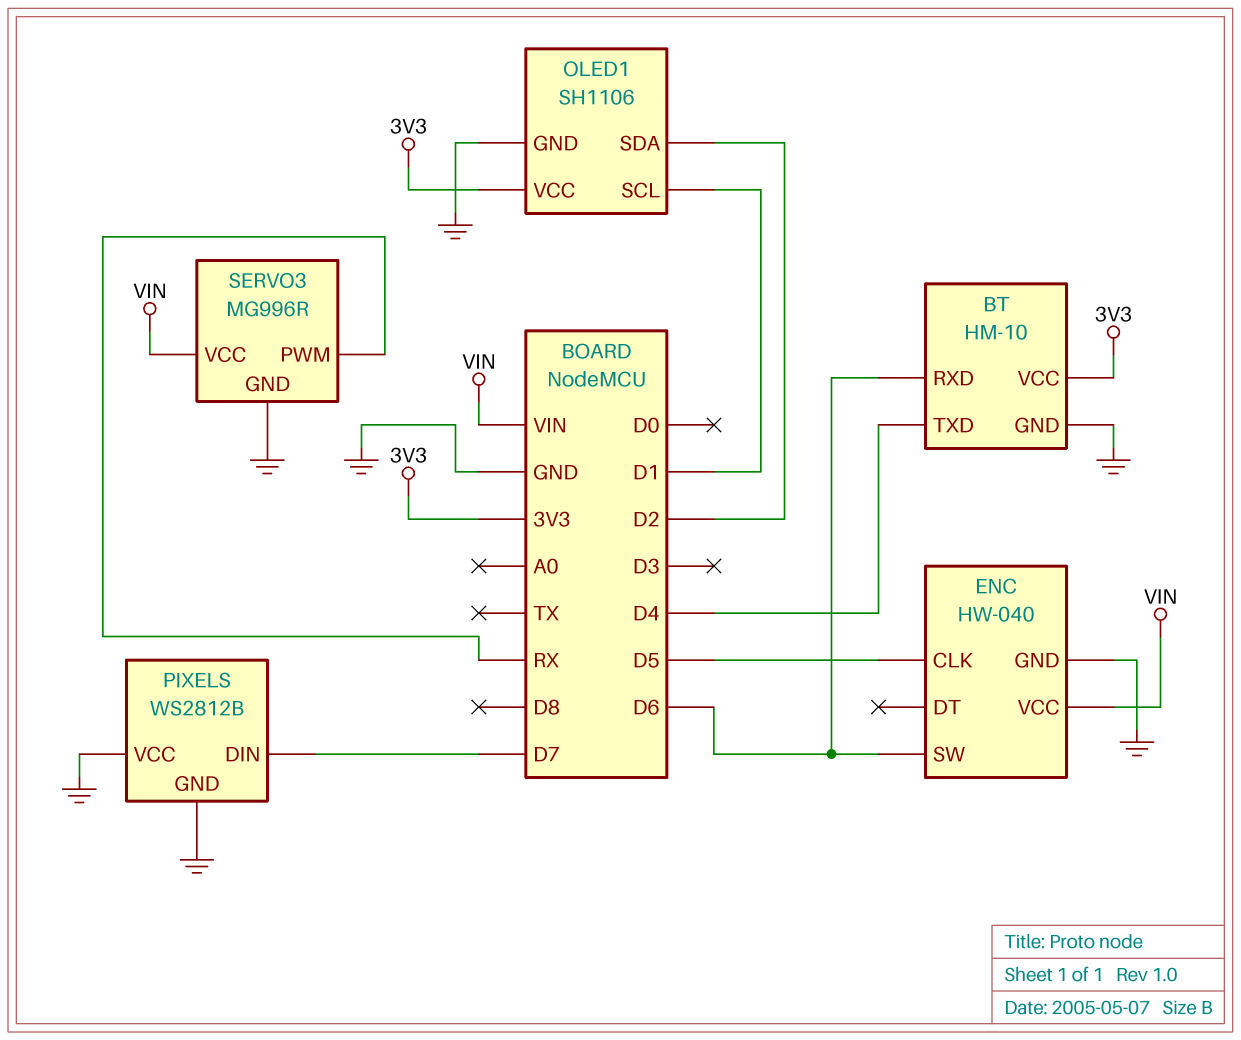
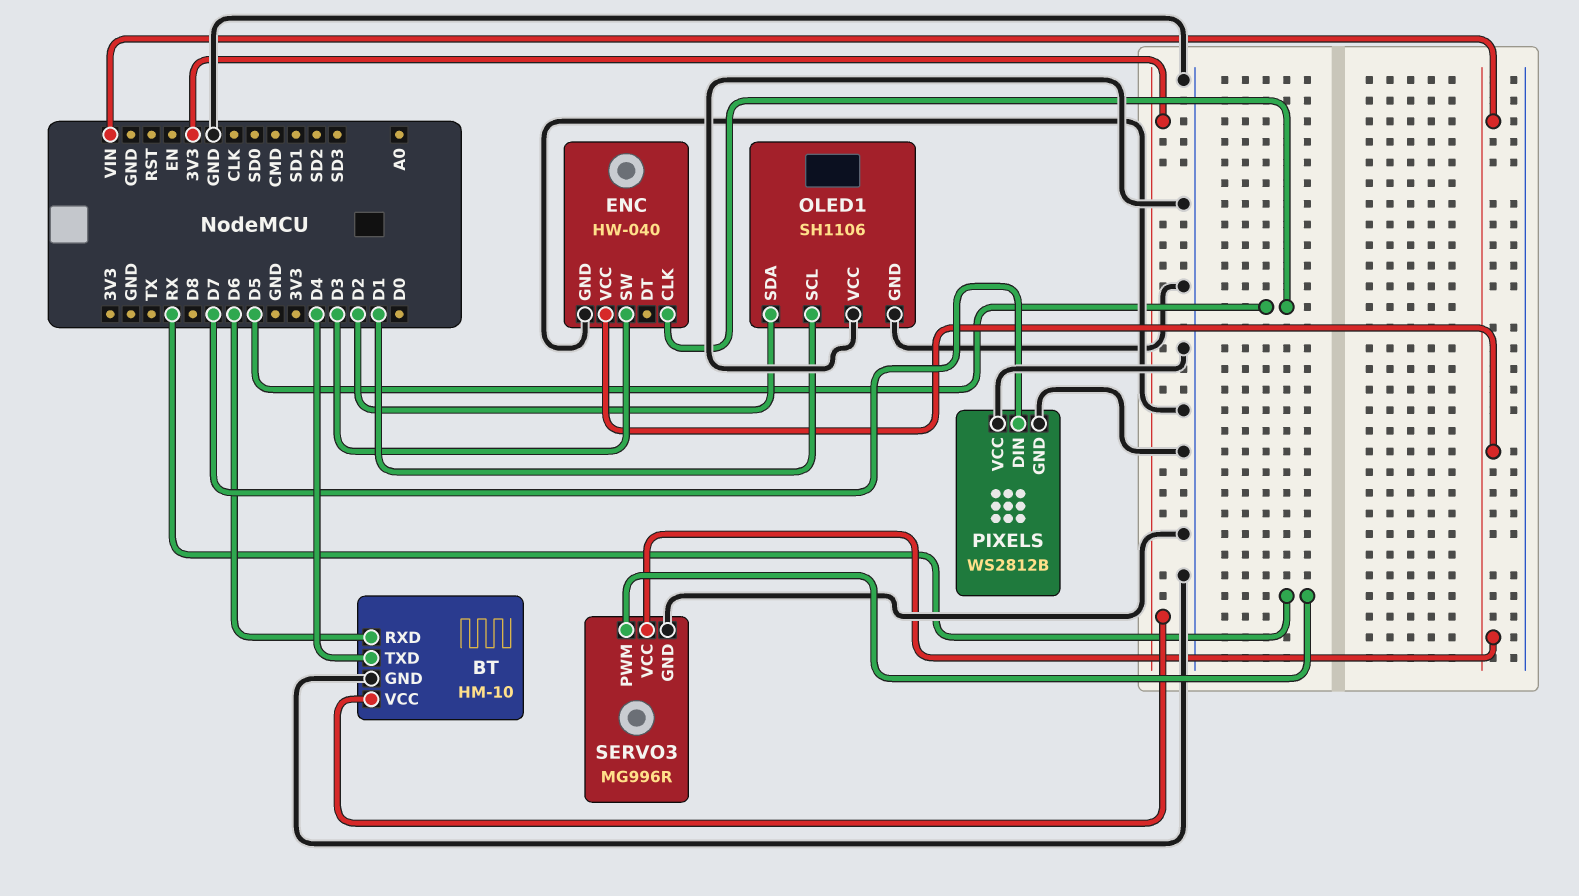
ENC pin SW: D6 -> D3
OLED1 pin VCC: 3V3 -> GND

